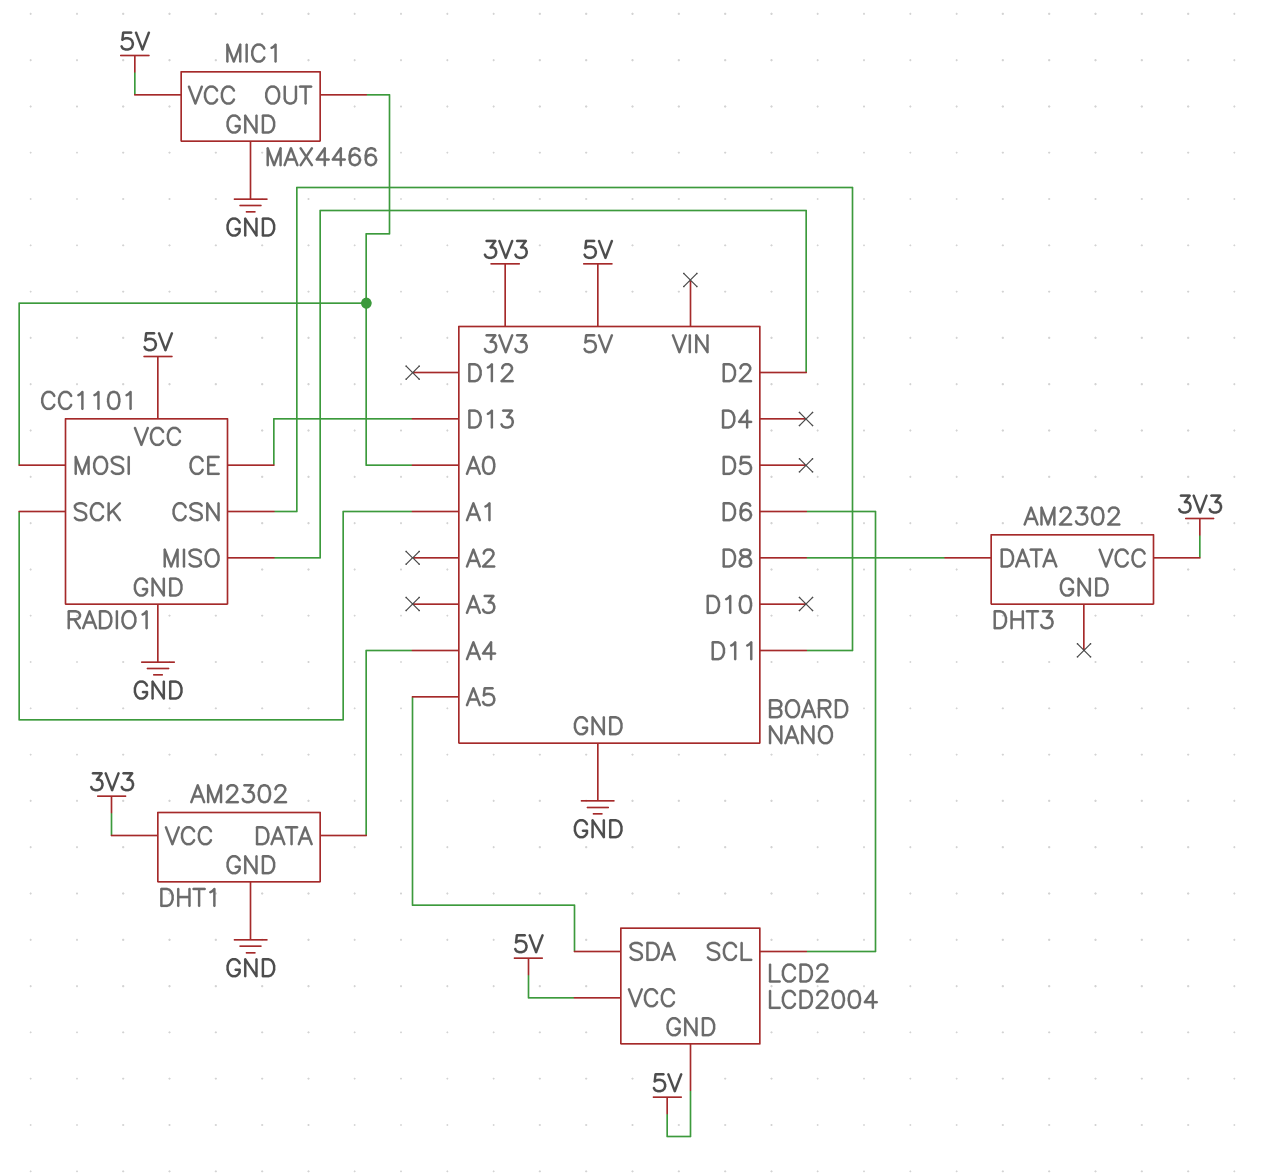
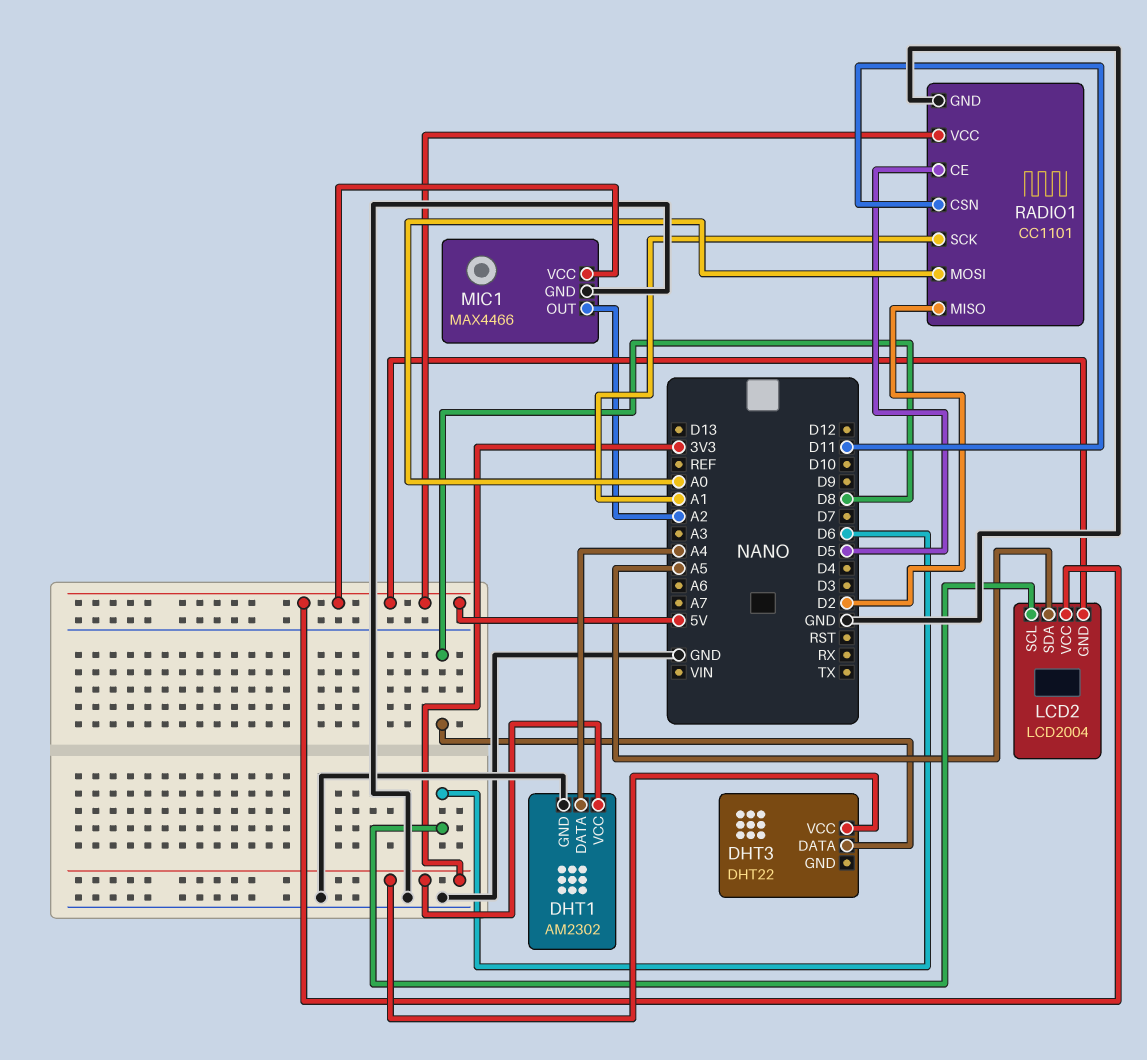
DHT3: AM2302 -> DHT22
MIC1 pin OUT: A0 -> A2
RADIO1 pin CE: D13 -> D5

